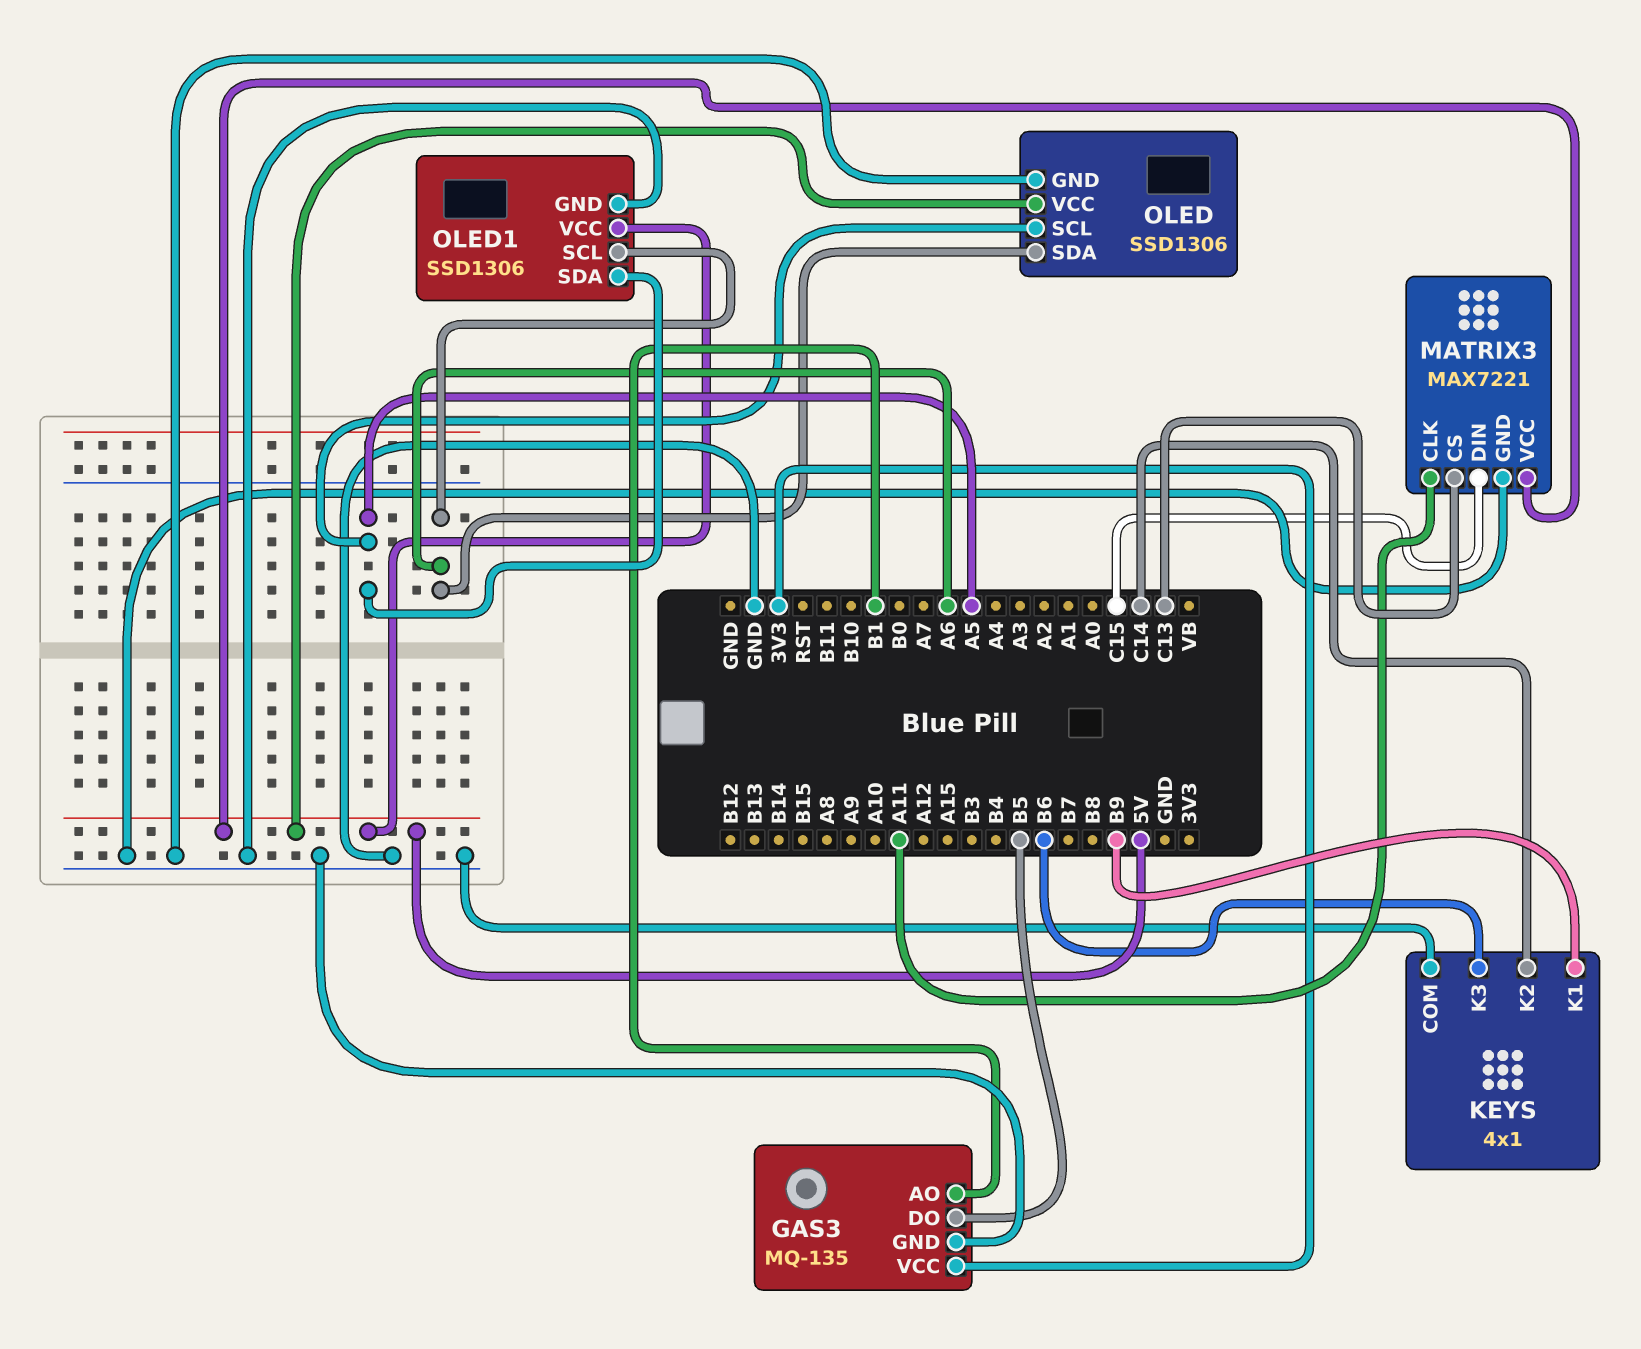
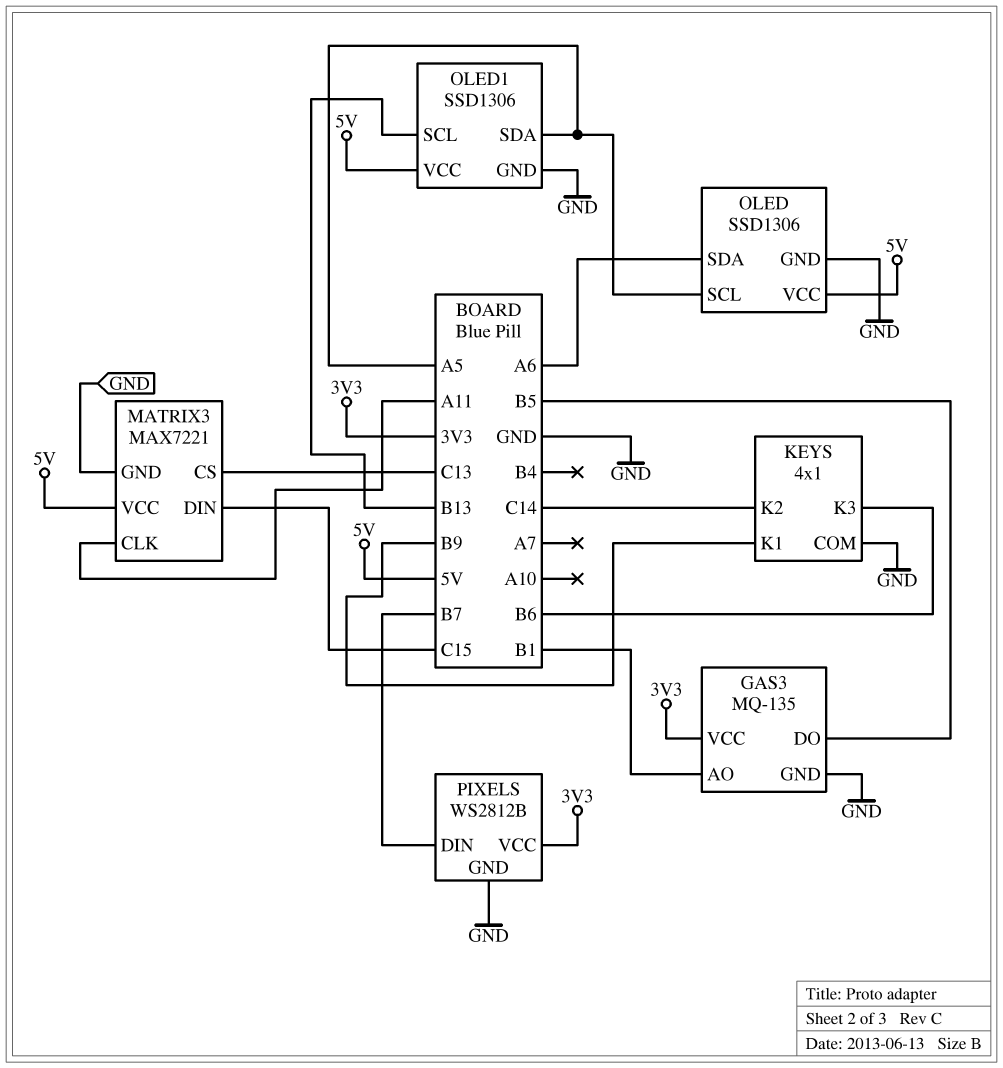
OLED1 pin SCL: A6 -> B13
PIXELS: none -> WS2812B
PIXELS pin DIN: none -> B7
PIXELS pin GND: none -> GND
PIXELS pin VCC: none -> 3V3

